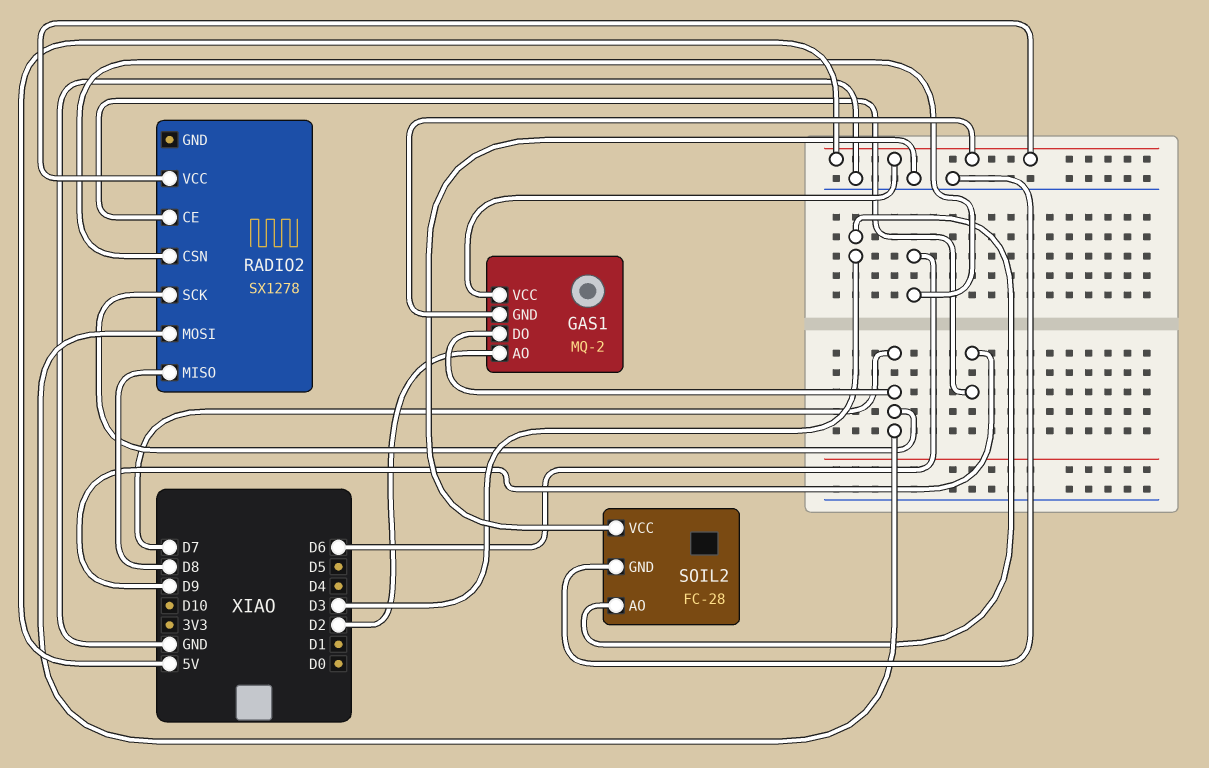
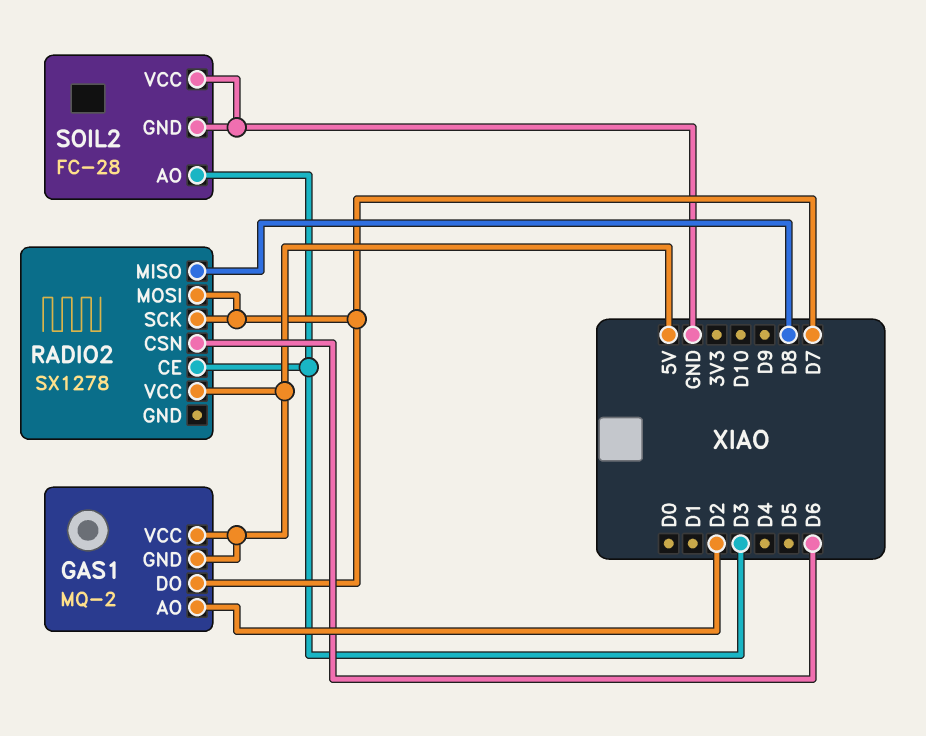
RADIO2 pin CE: D9 -> D3

